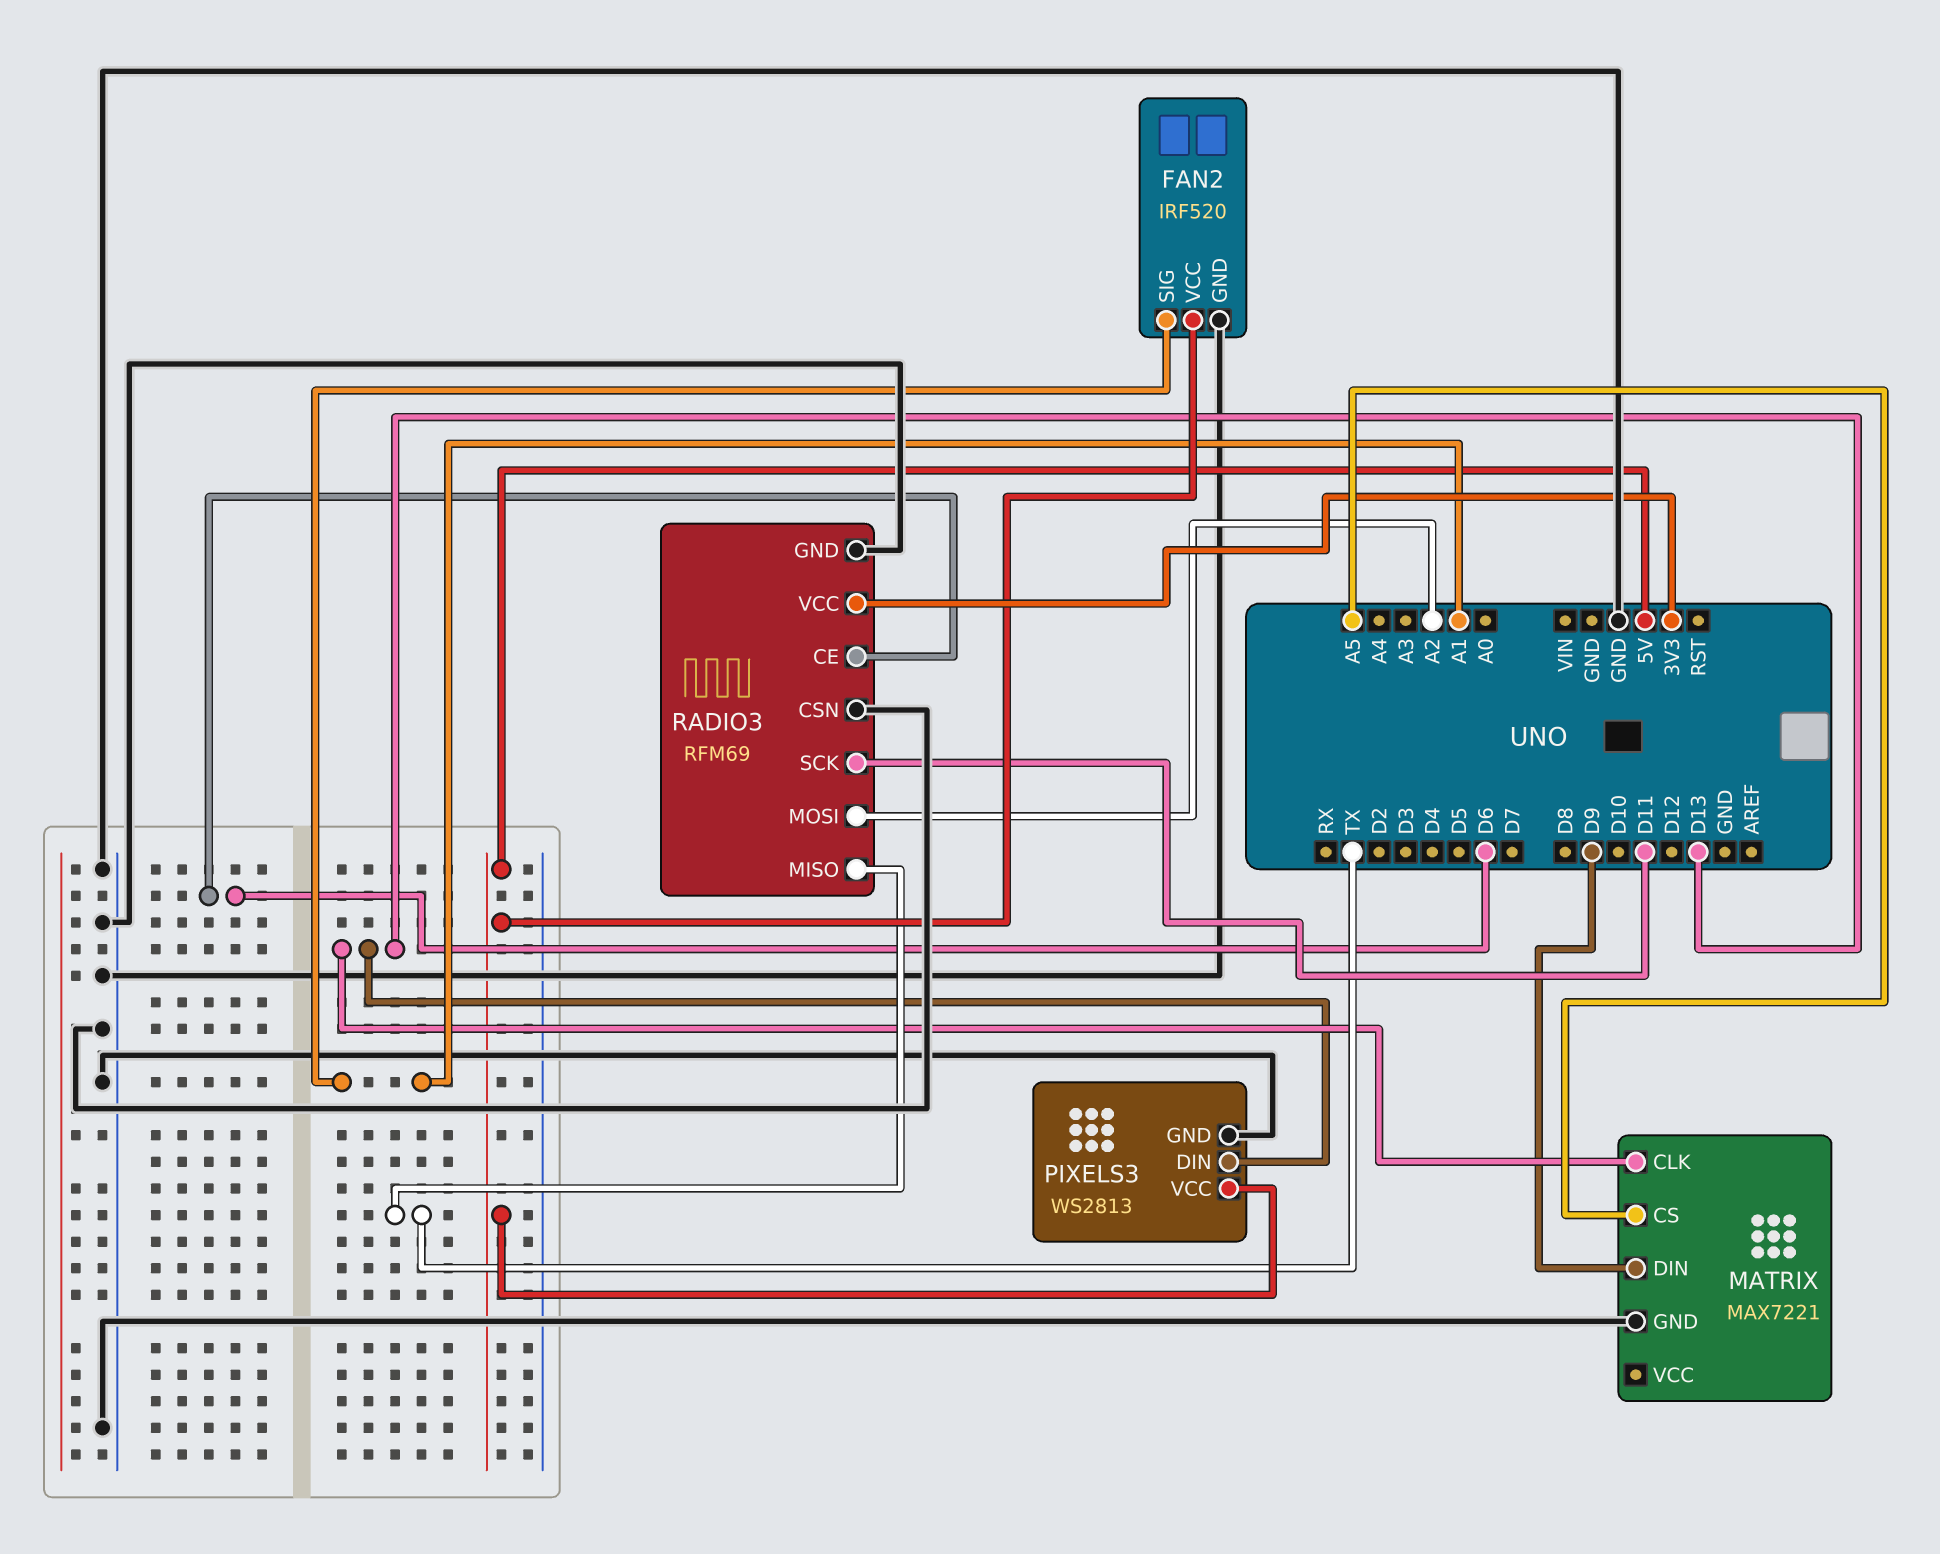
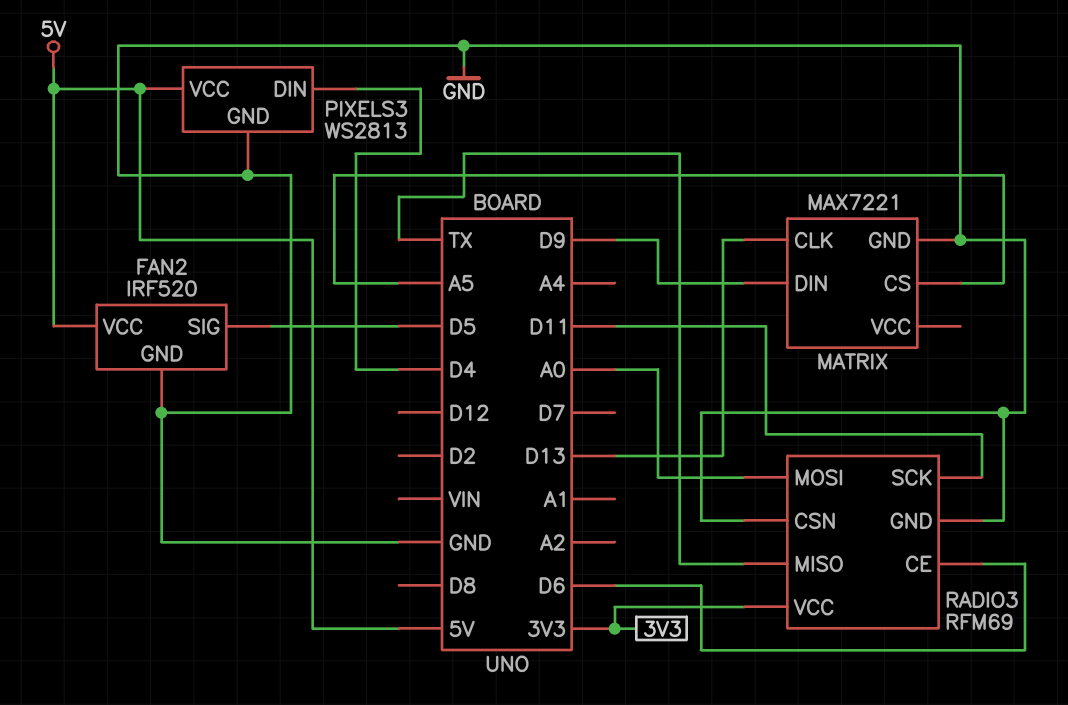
FAN2 pin SIG: A1 -> D5
PIXELS3 pin DIN: D13 -> D4
RADIO3 pin MOSI: A2 -> A0

